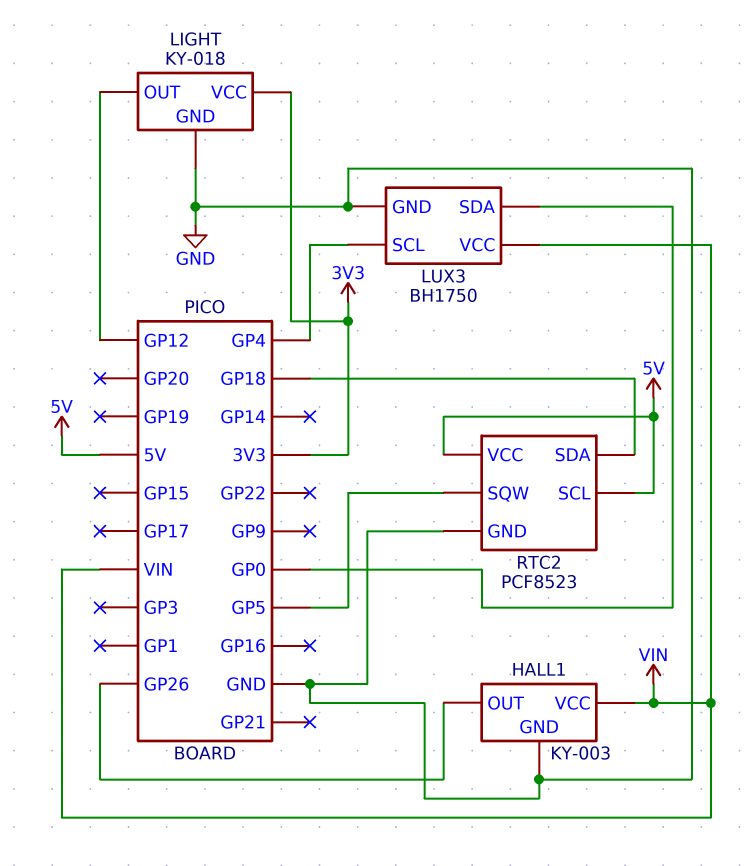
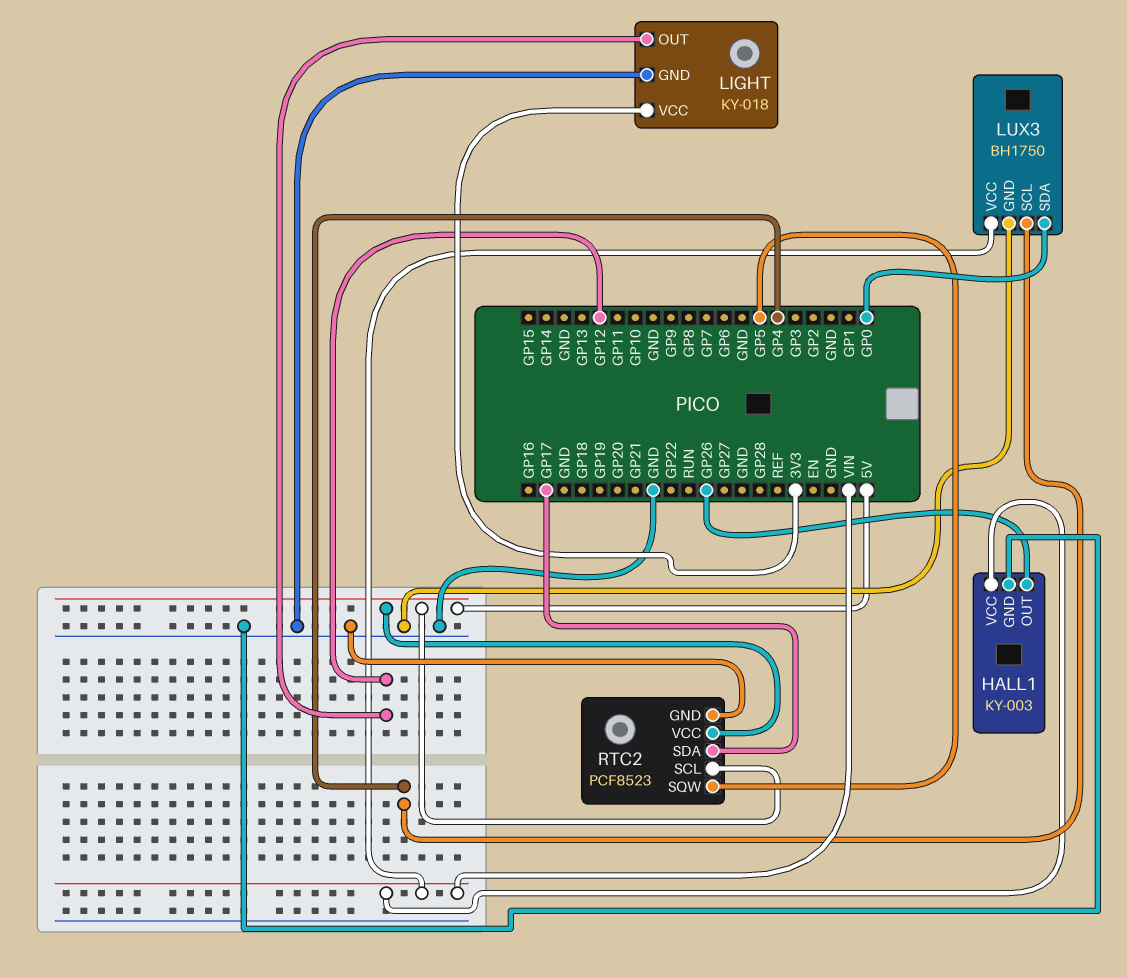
RTC2 pin SDA: GP18 -> GP17

